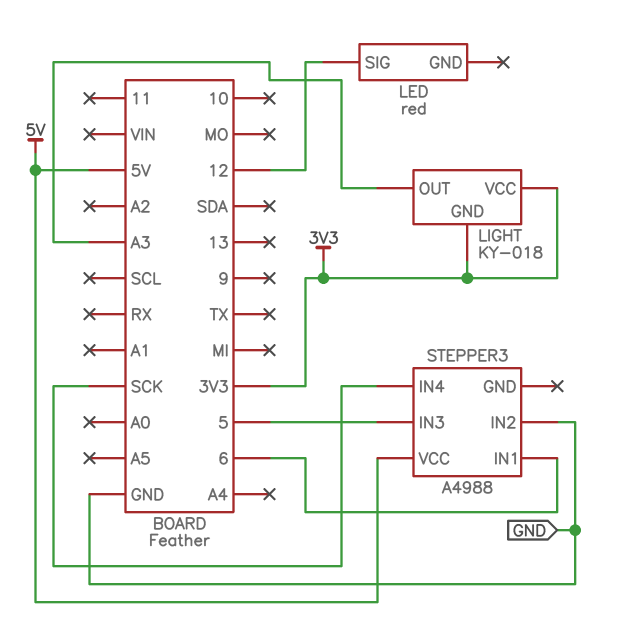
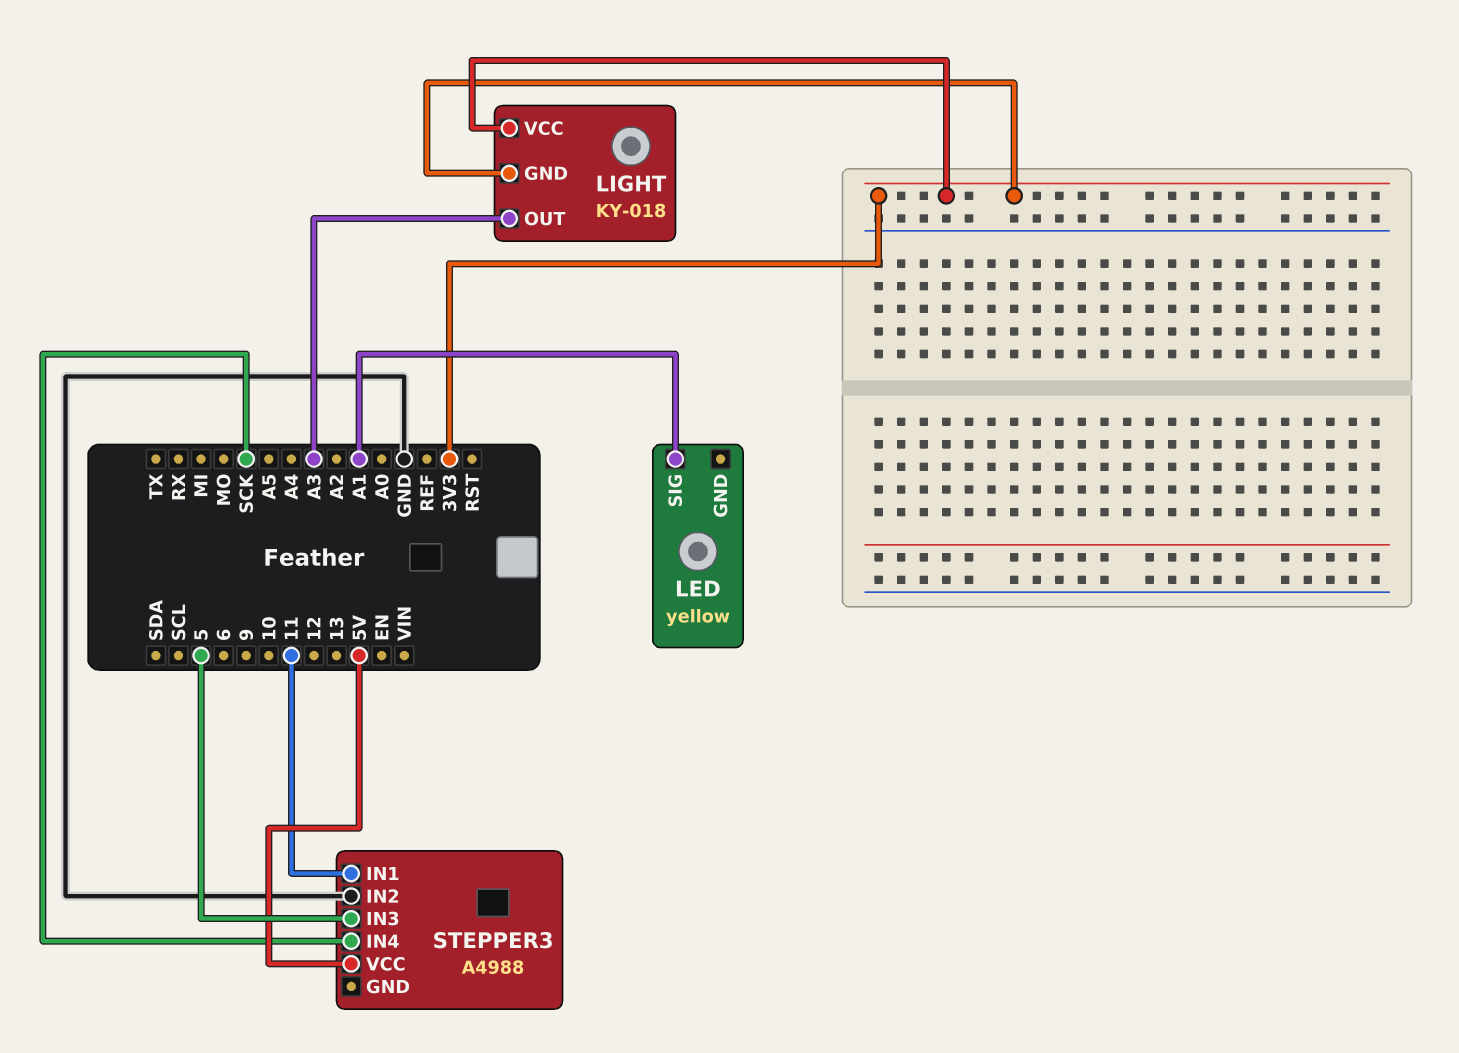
LED: red -> yellow
LED pin SIG: 12 -> A1
STEPPER3 pin IN1: 6 -> 11

